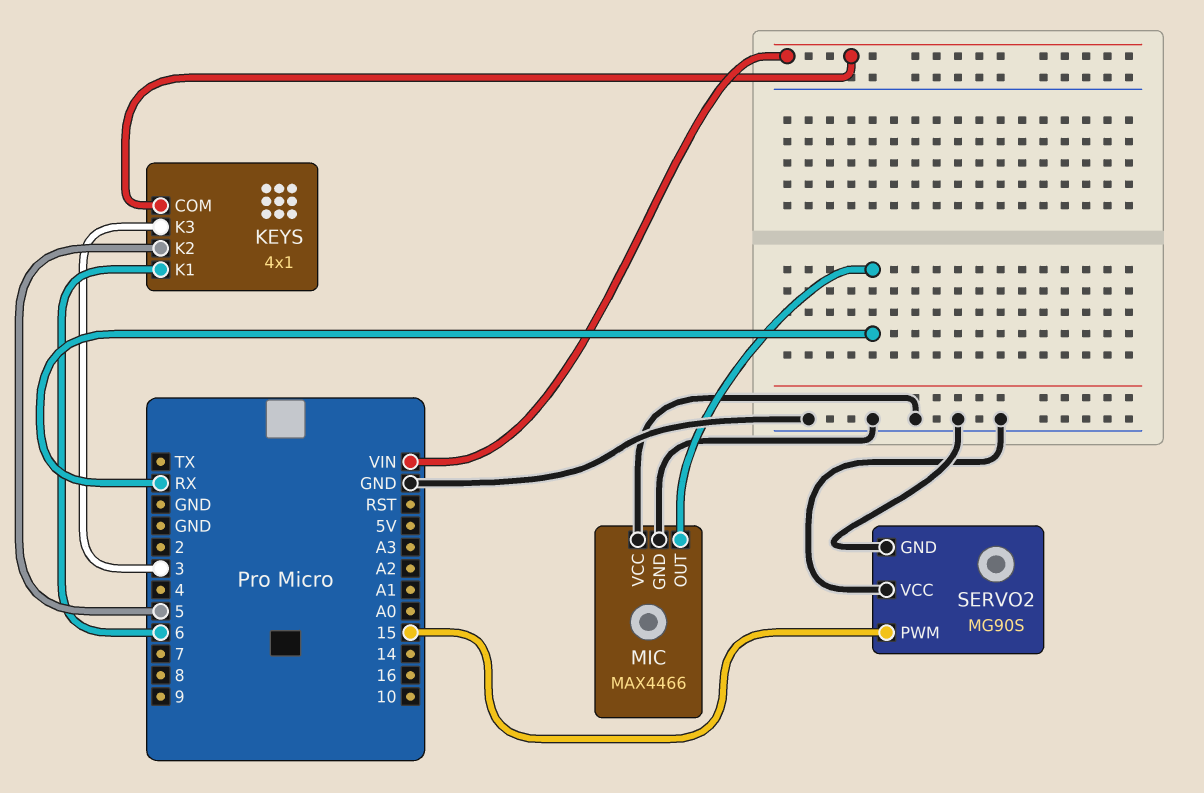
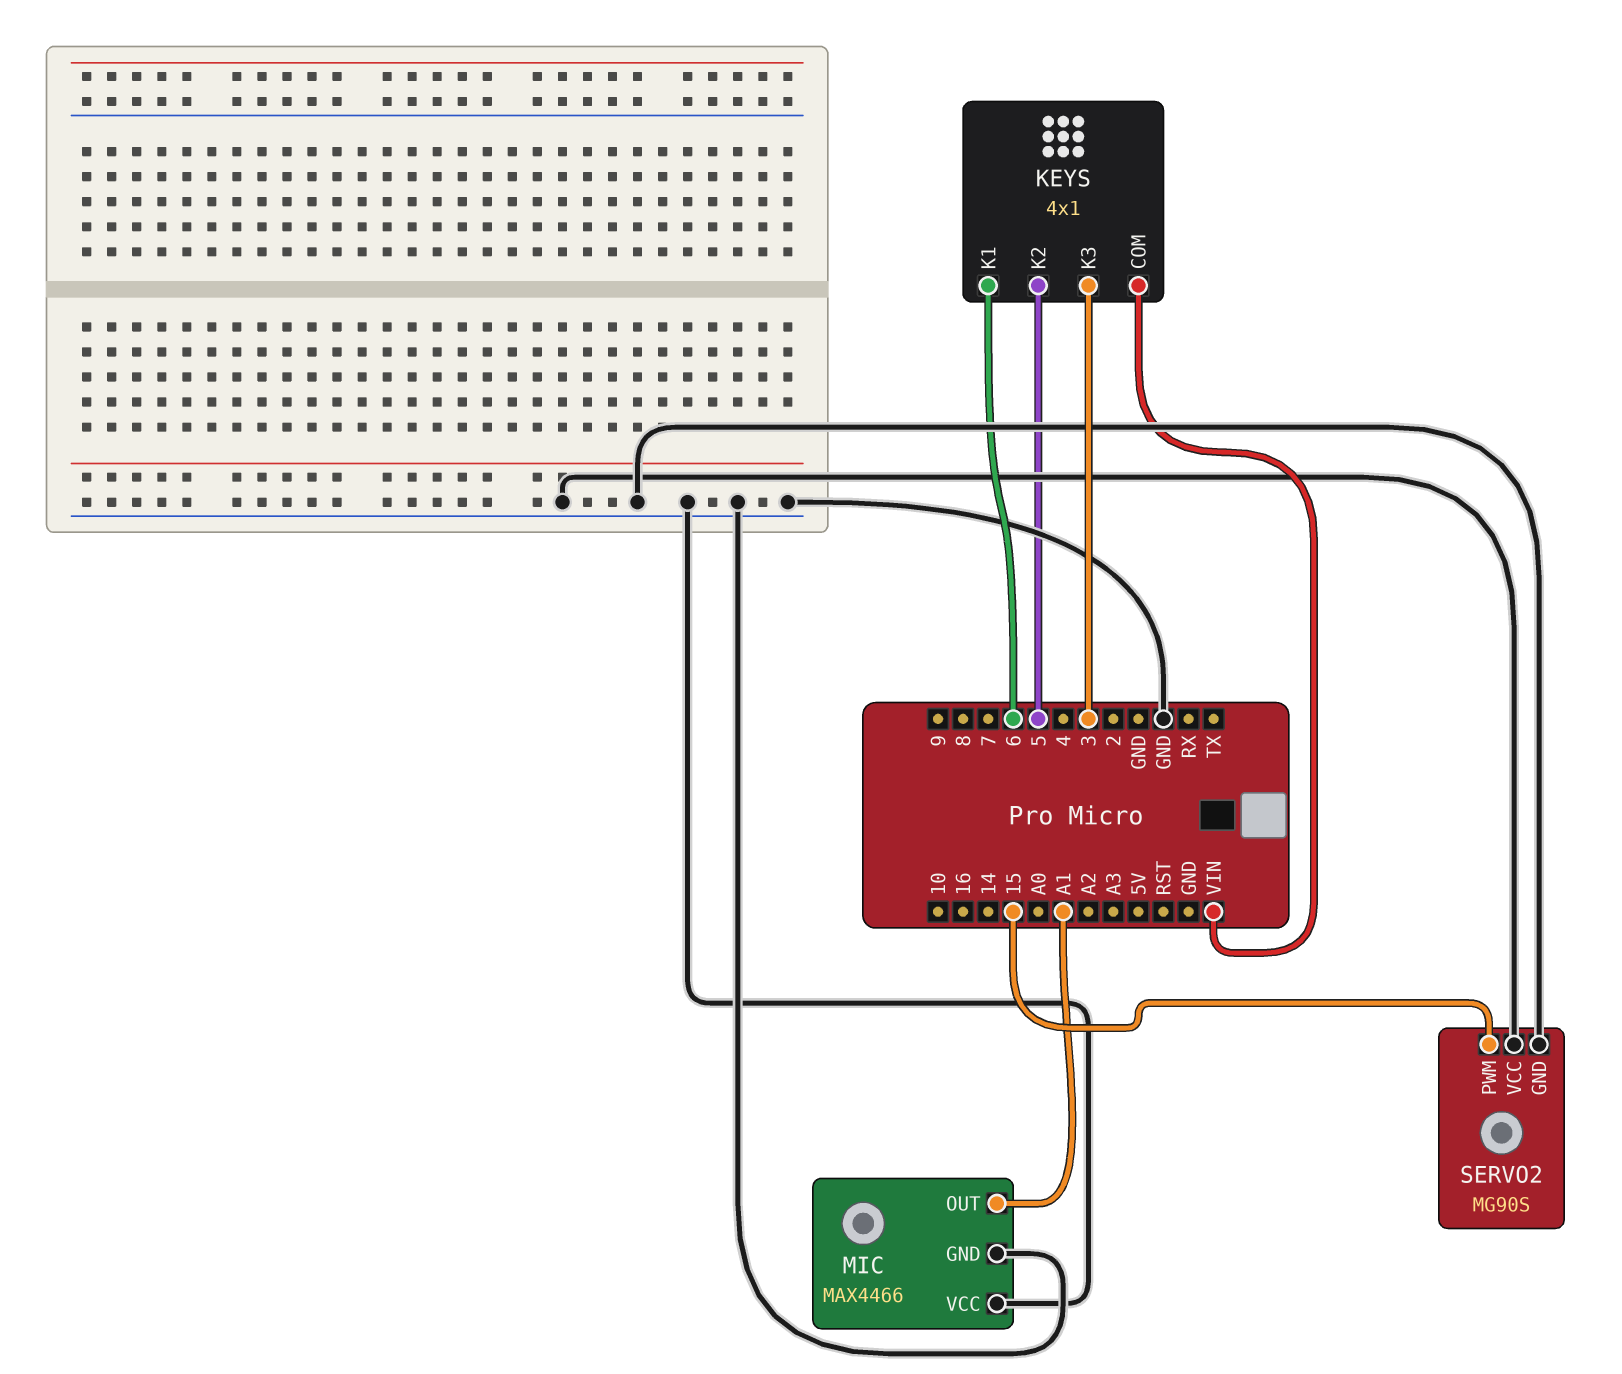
MIC pin OUT: RX -> A1

